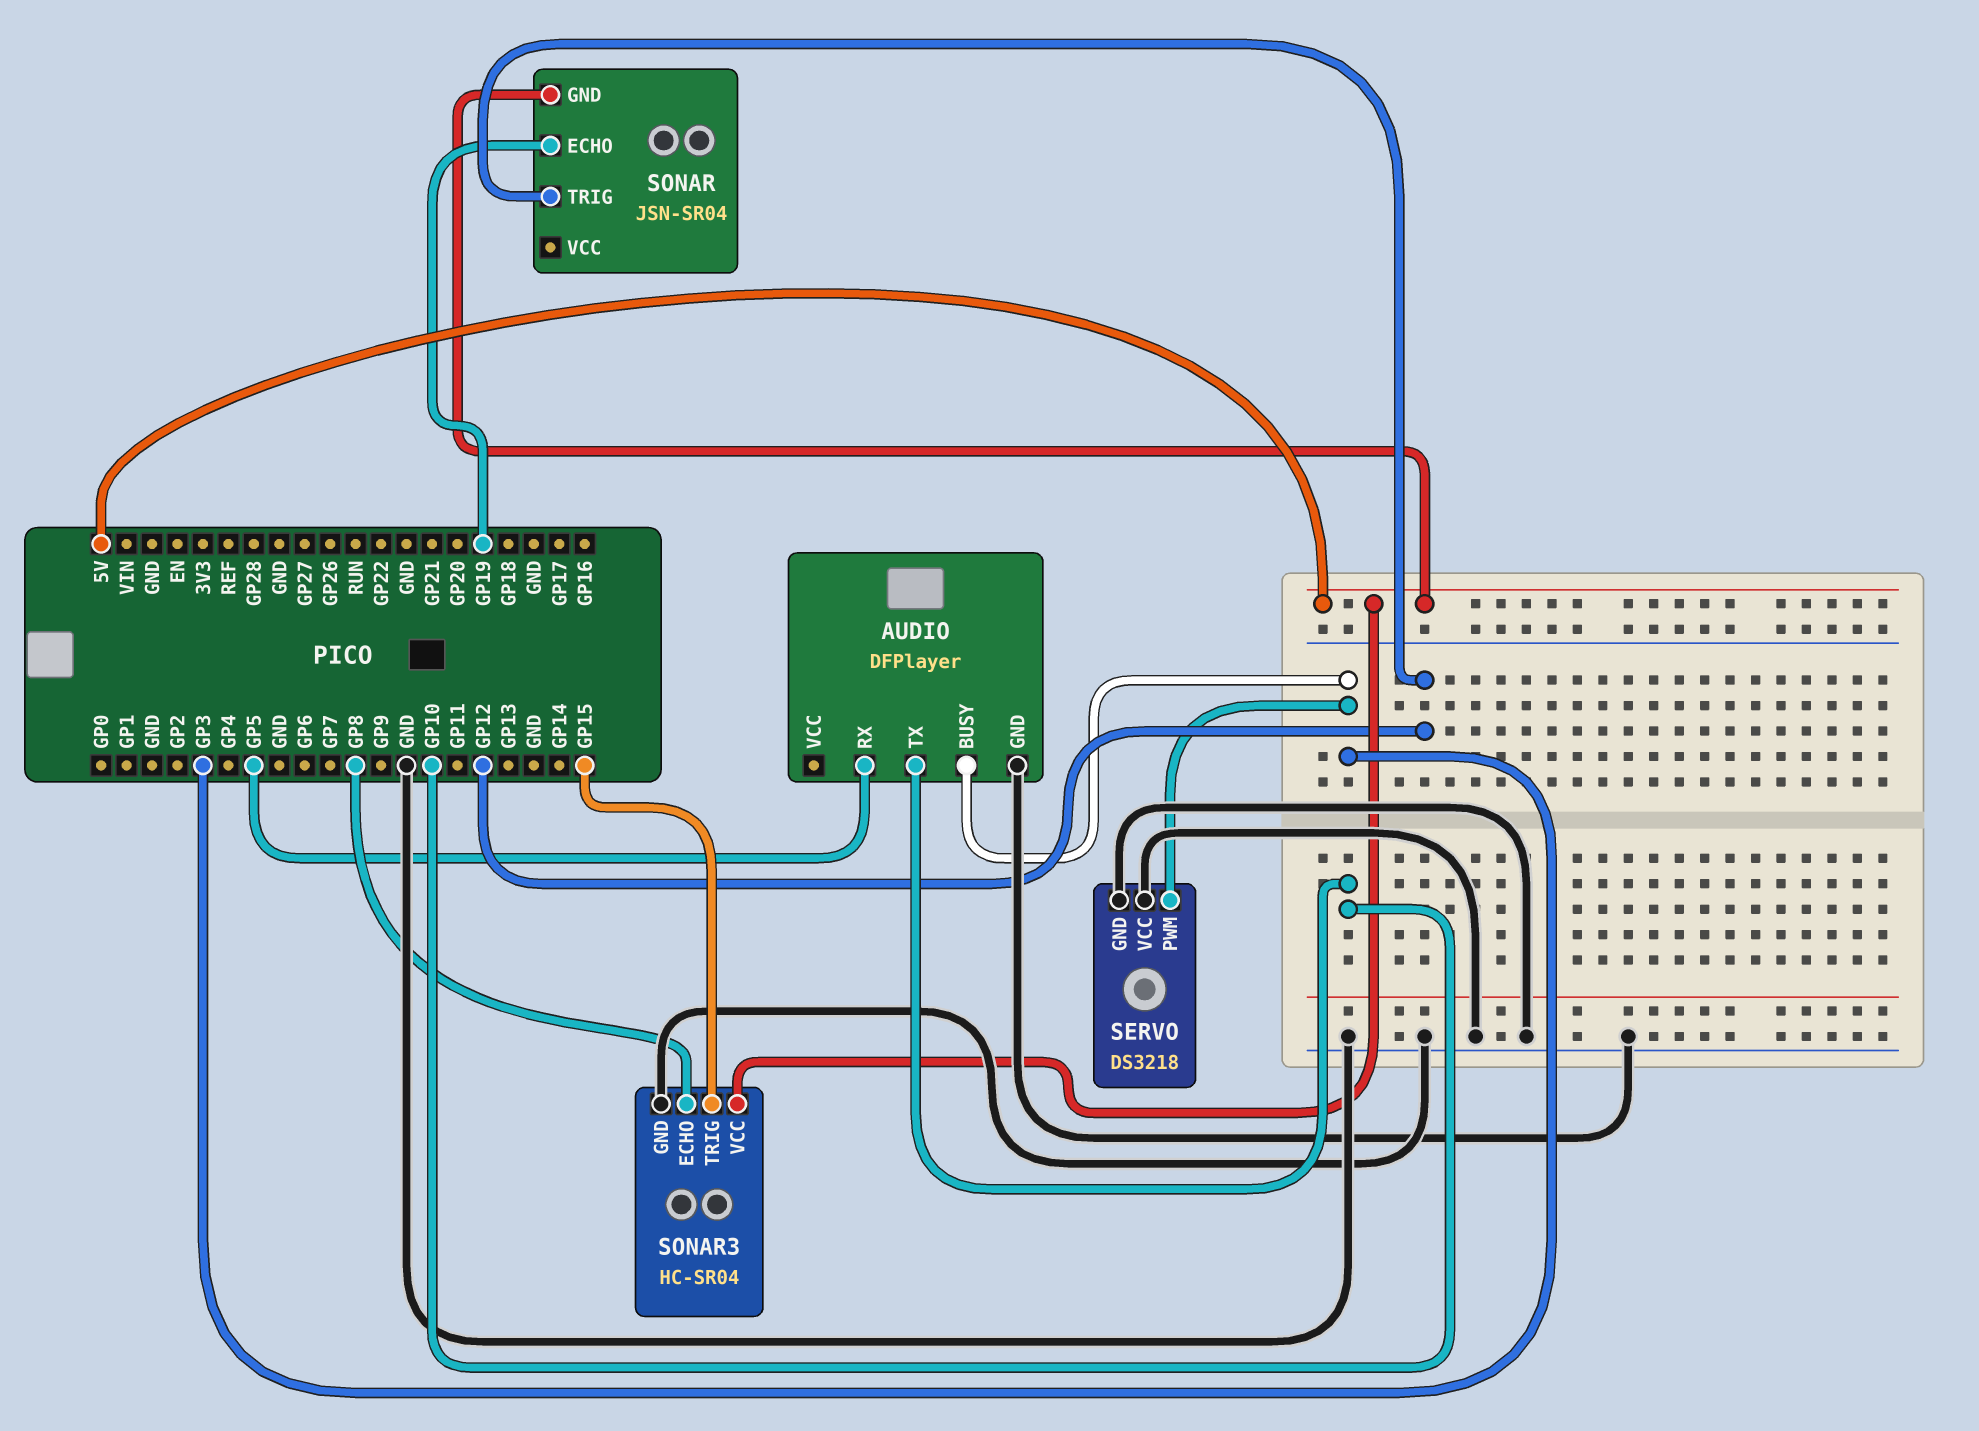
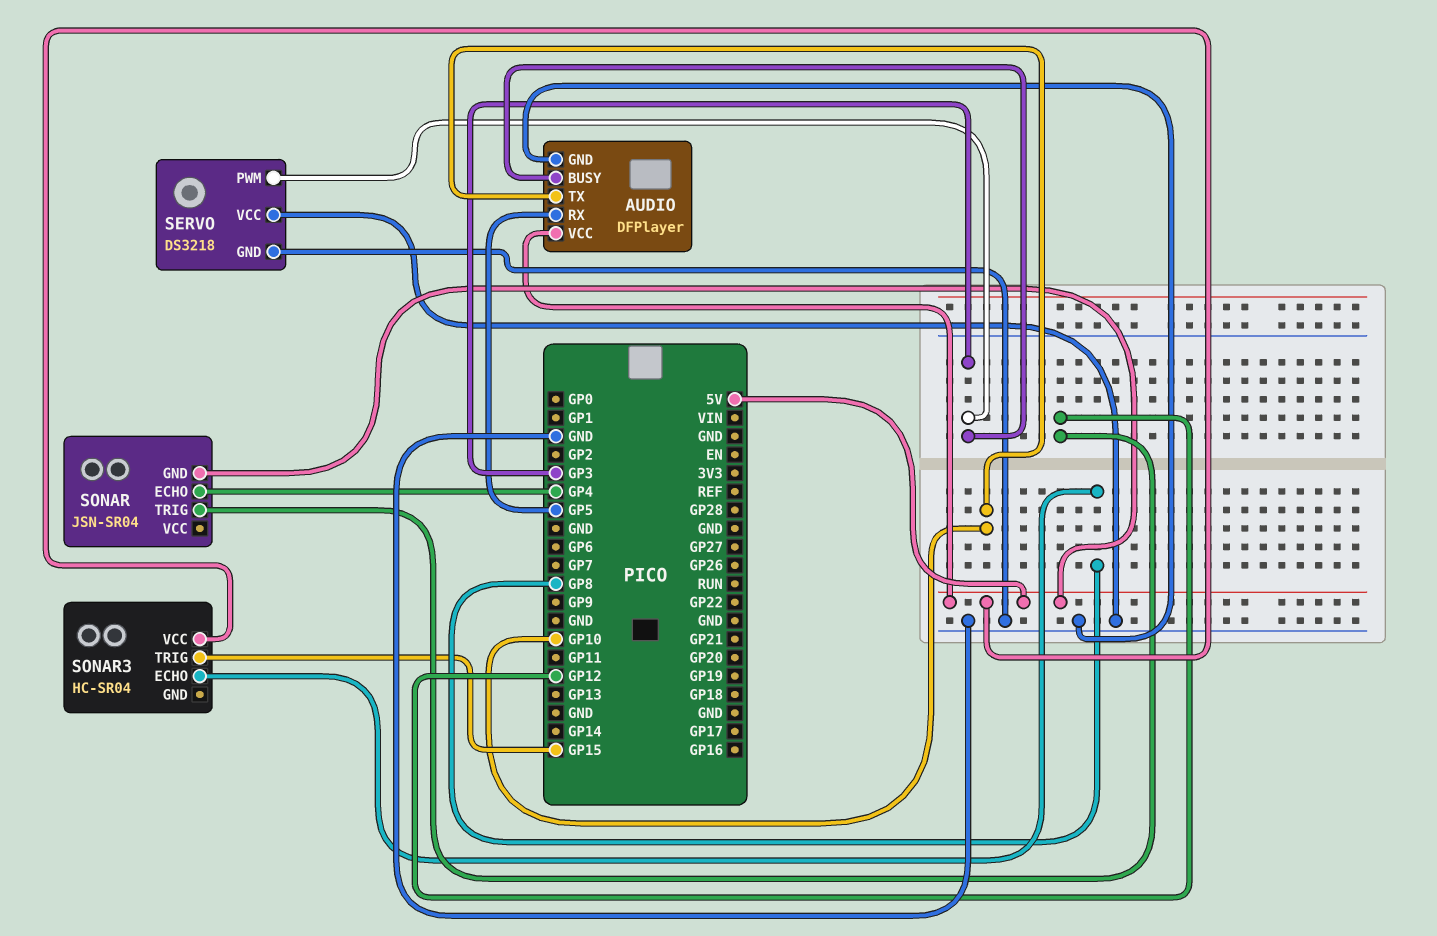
AUDIO pin VCC: none -> 5V
SONAR pin ECHO: GP19 -> GP4
SONAR3 pin GND: GND -> none

